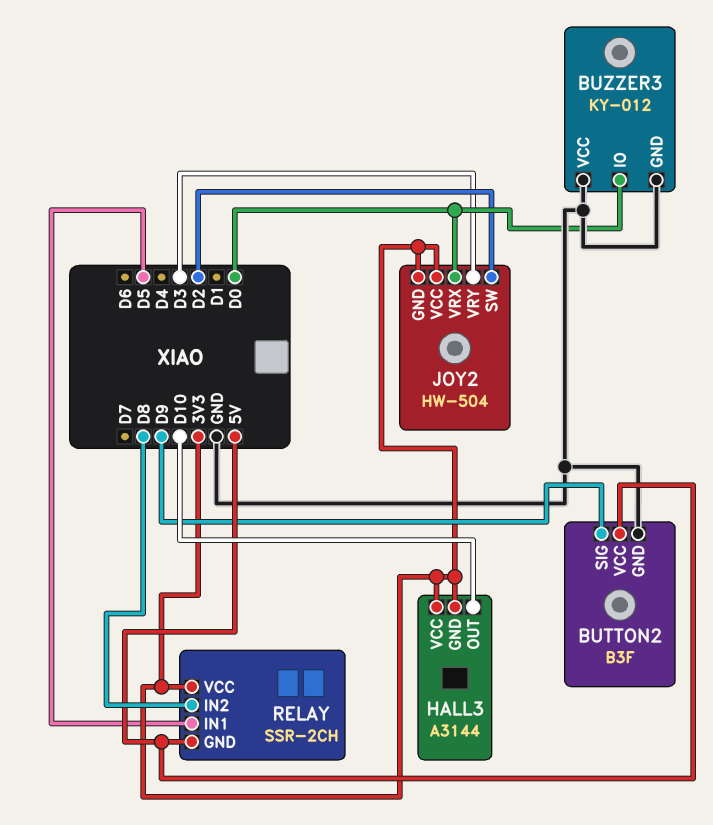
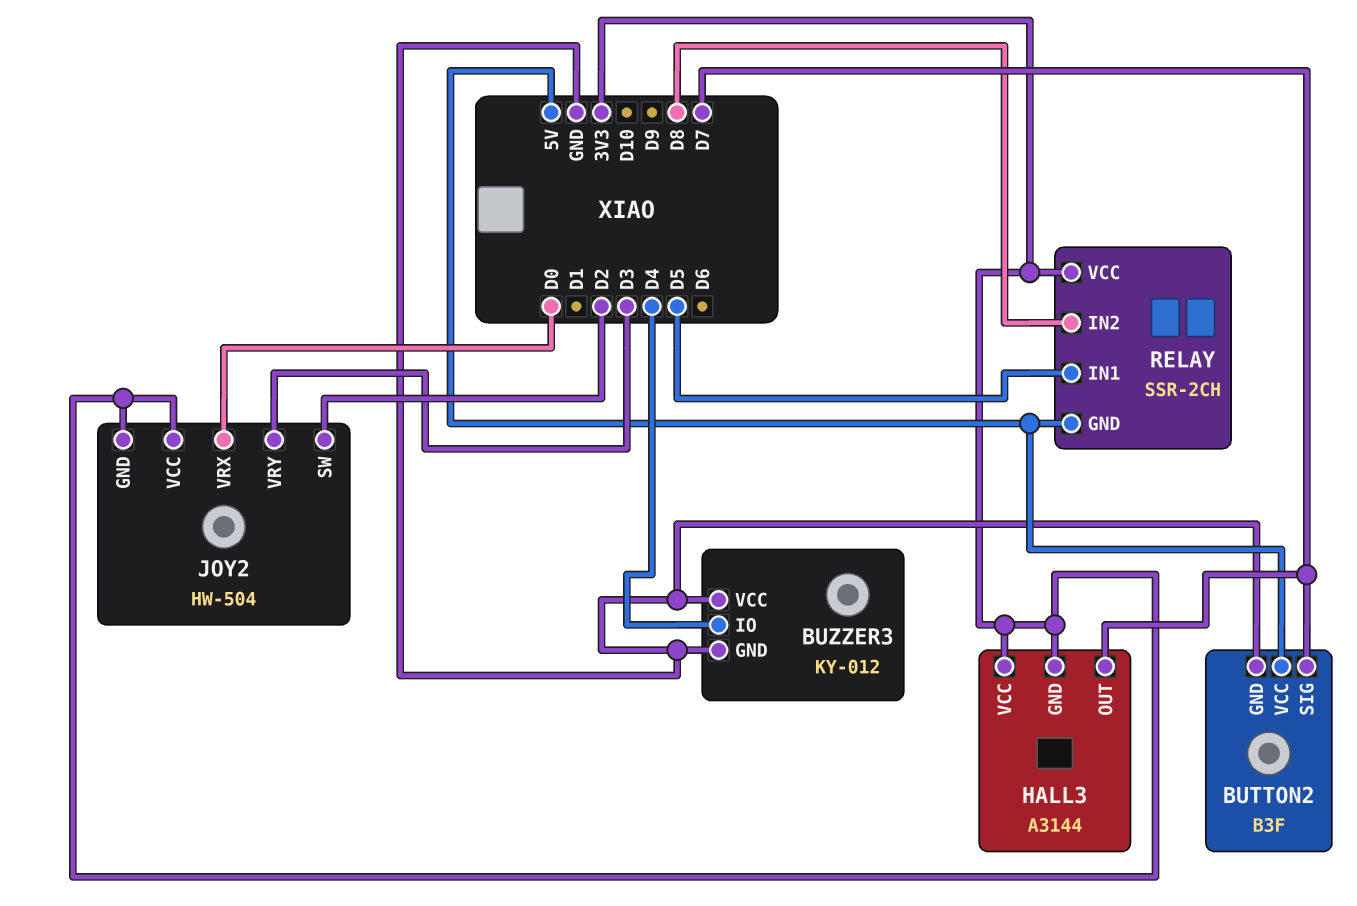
BUTTON2 pin SIG: D9 -> D7
BUZZER3 pin IO: D0 -> D4
HALL3 pin OUT: D10 -> D7

